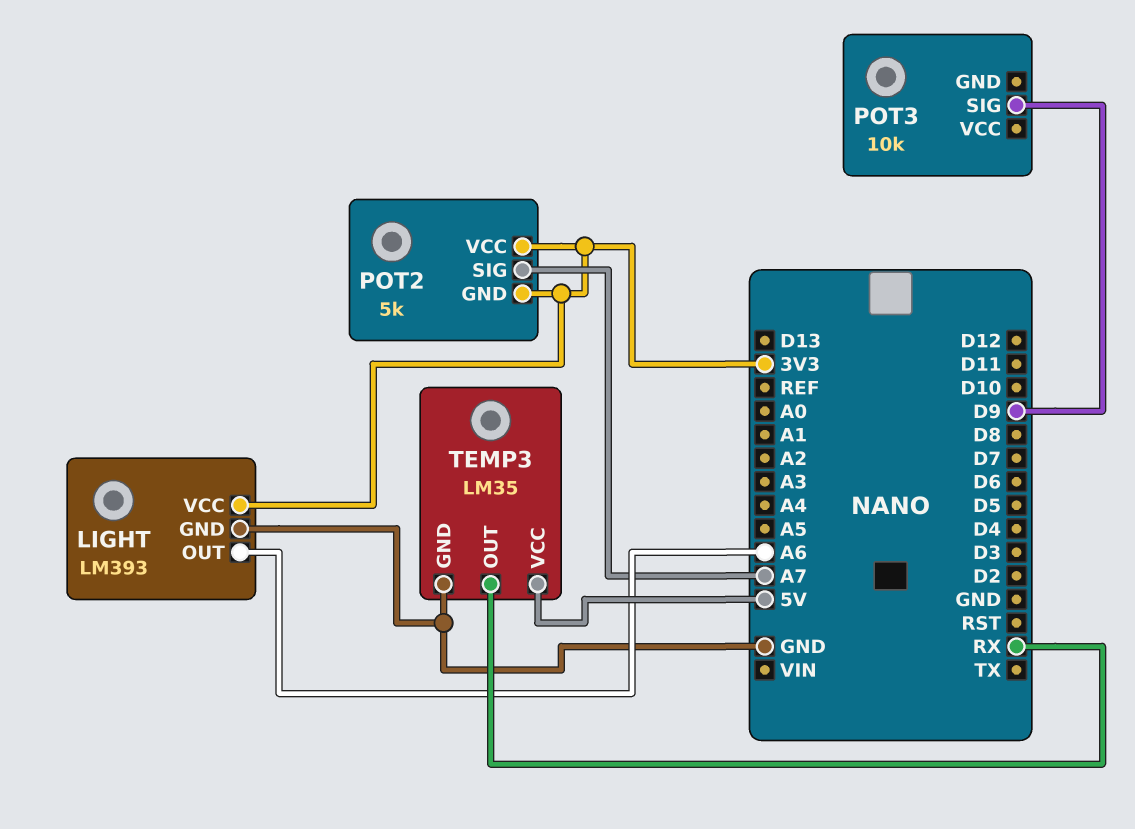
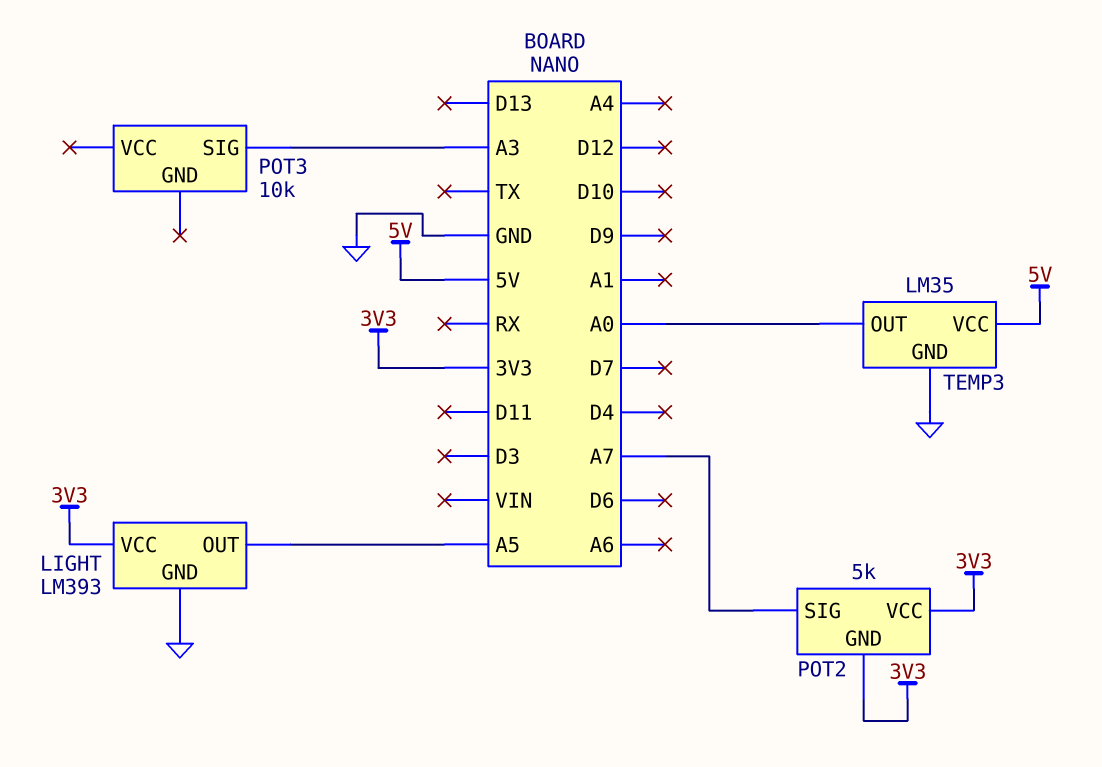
LIGHT pin OUT: A6 -> A5
POT3 pin SIG: D9 -> A3
TEMP3 pin OUT: RX -> A0

